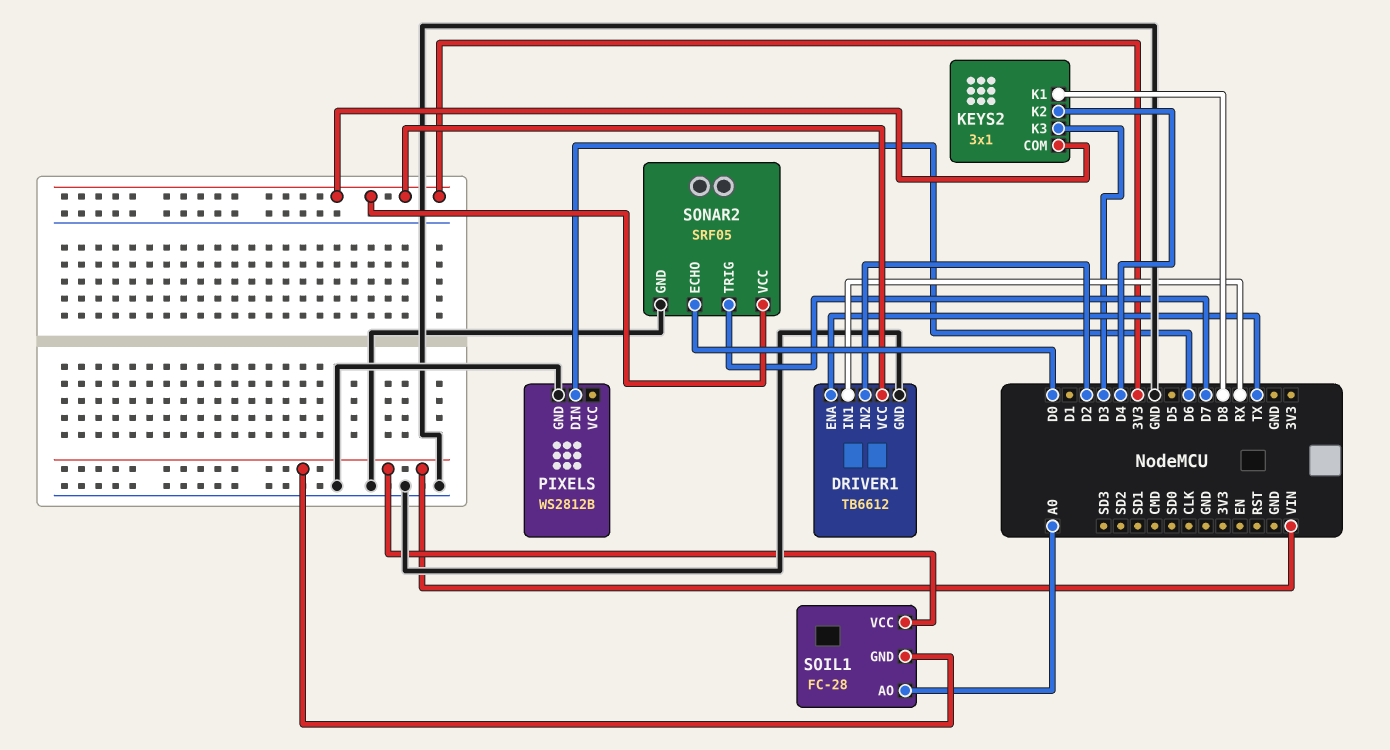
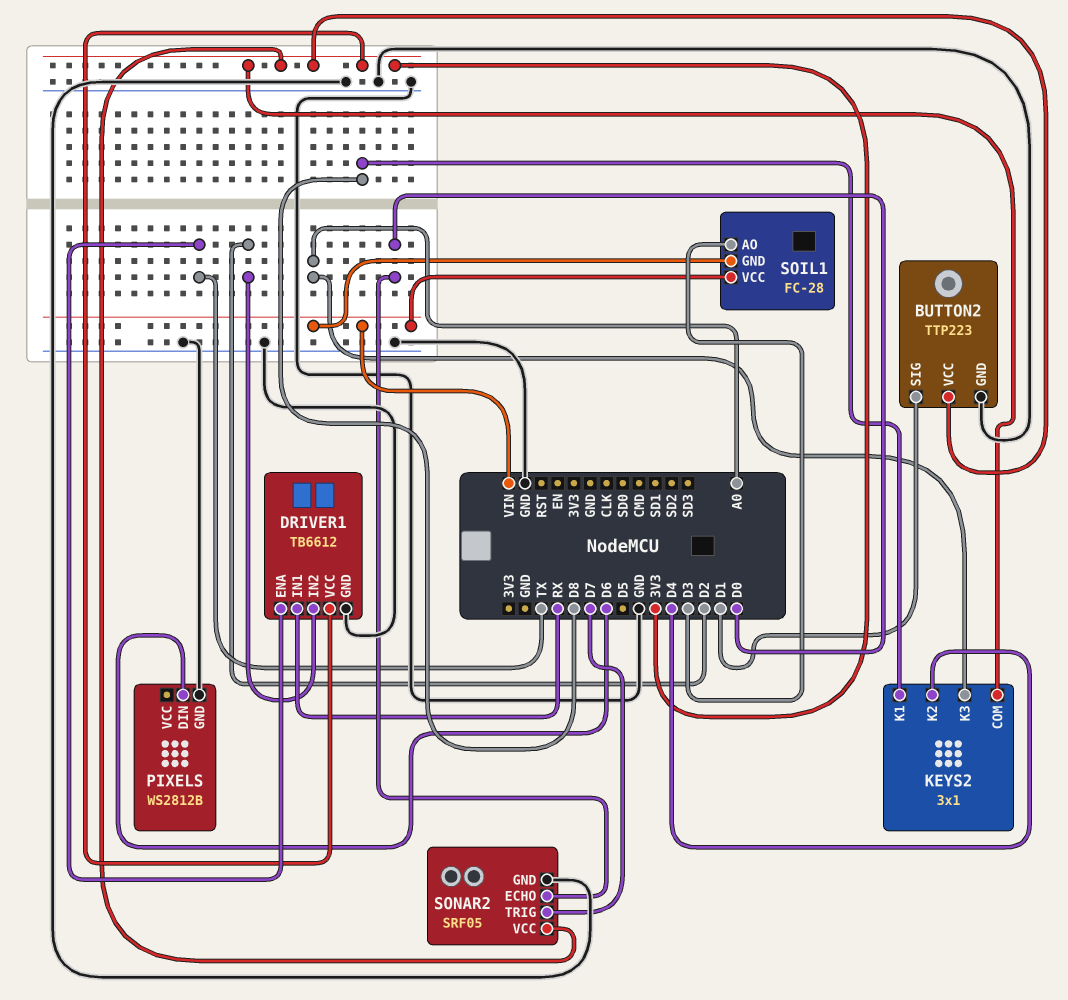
BUTTON2: none -> TTP223
BUTTON2 pin GND: none -> GND
BUTTON2 pin SIG: none -> D1
BUTTON2 pin VCC: none -> 3V3
KEYS2 pin K3: D3 -> A0
SOIL1 pin AO: A0 -> D3

